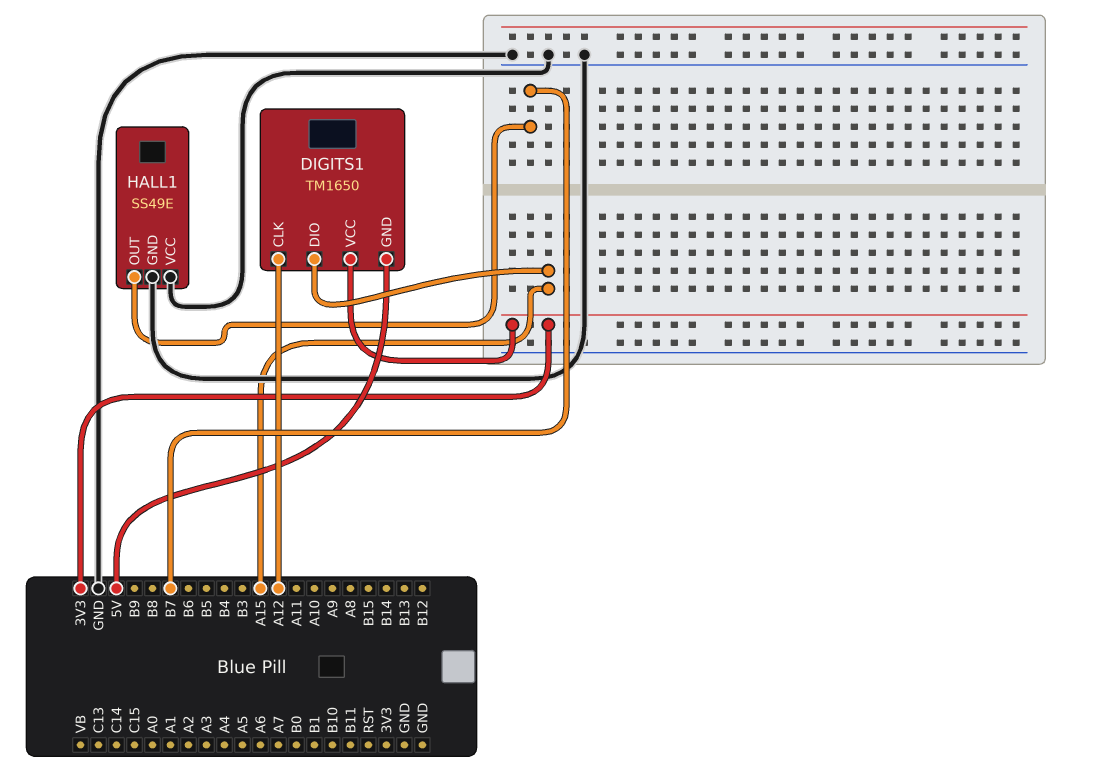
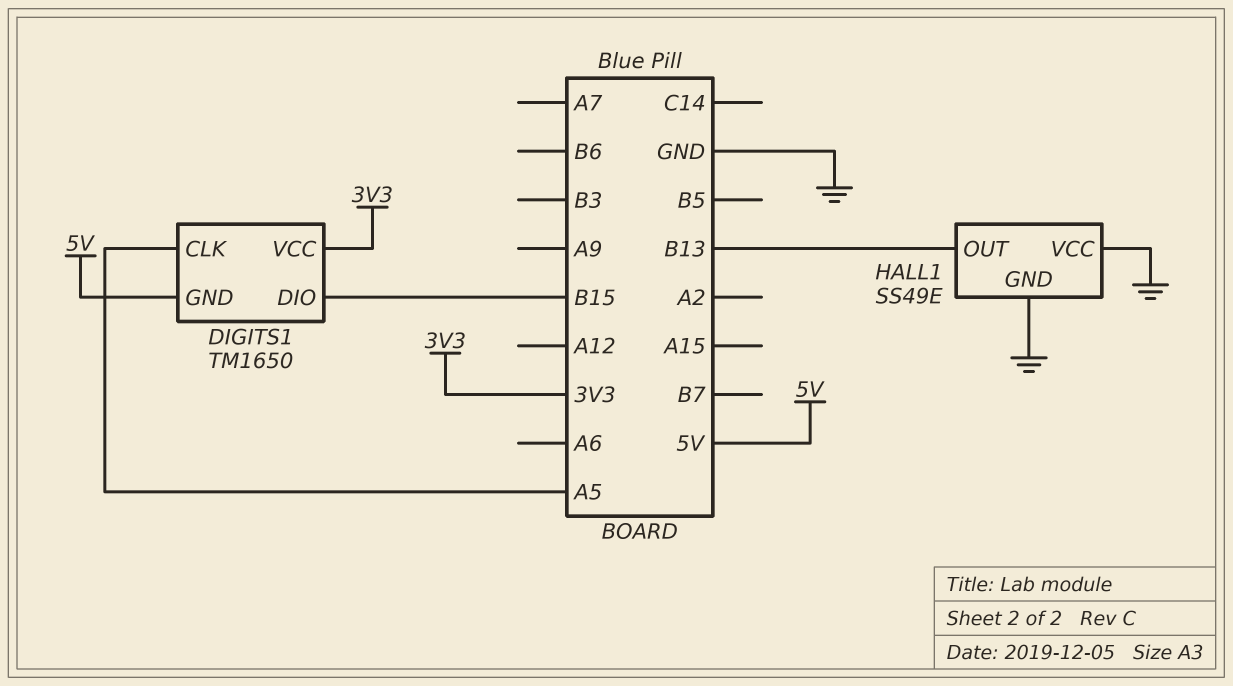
DIGITS1 pin CLK: A12 -> A5
DIGITS1 pin DIO: A15 -> B15
HALL1 pin OUT: B7 -> B13

